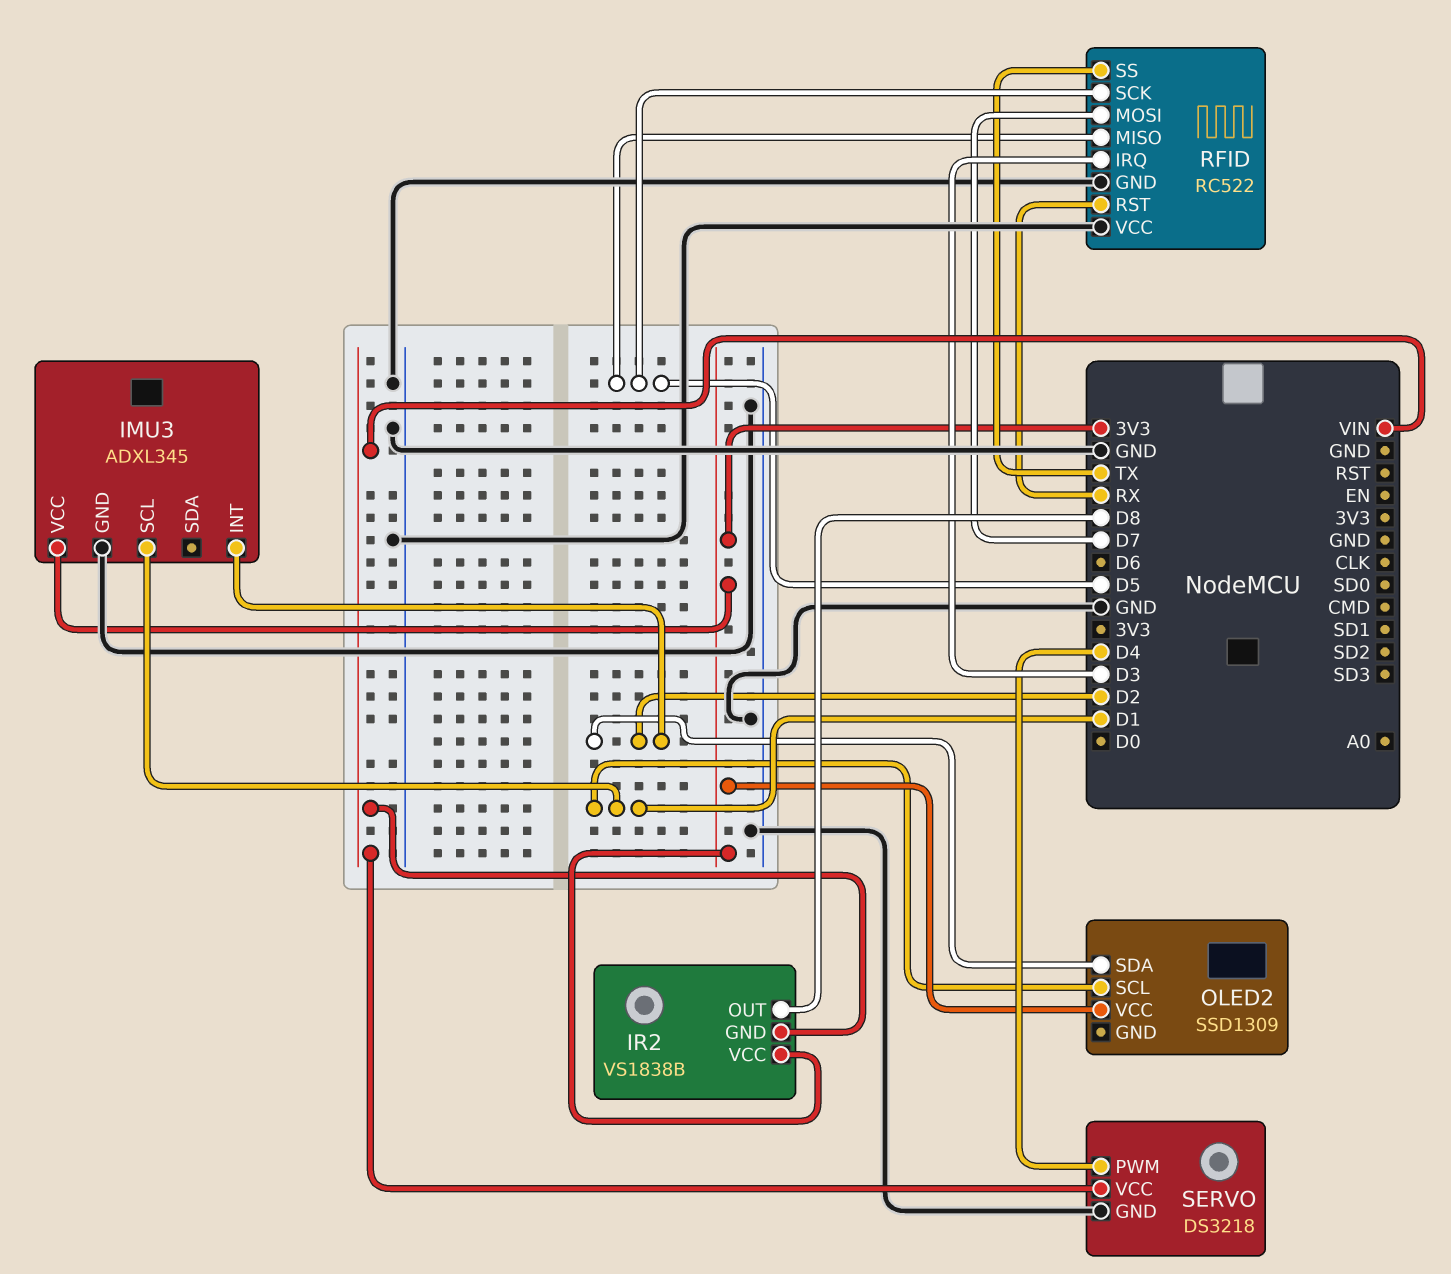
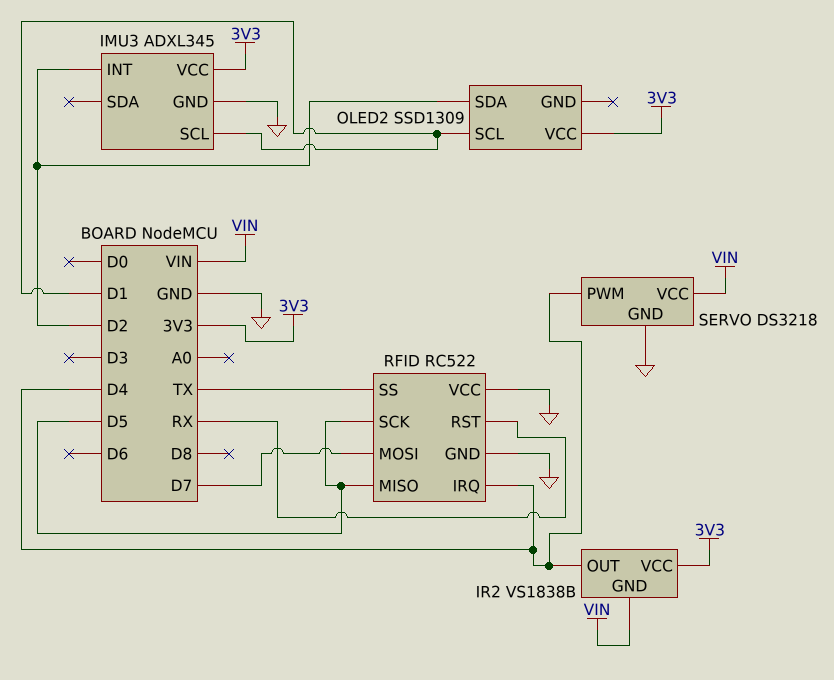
IR2 pin OUT: D8 -> D4
RFID pin IRQ: D3 -> D4

